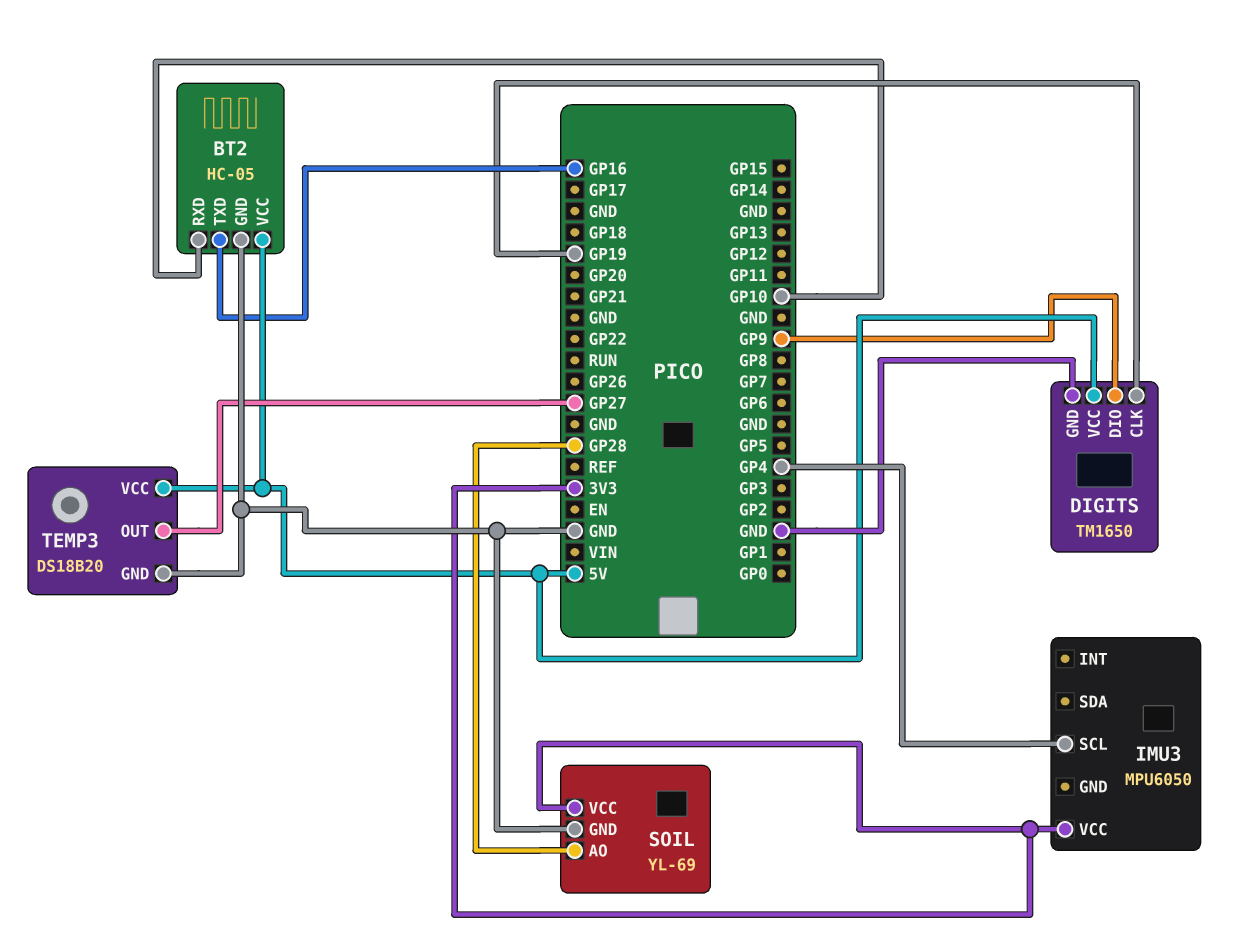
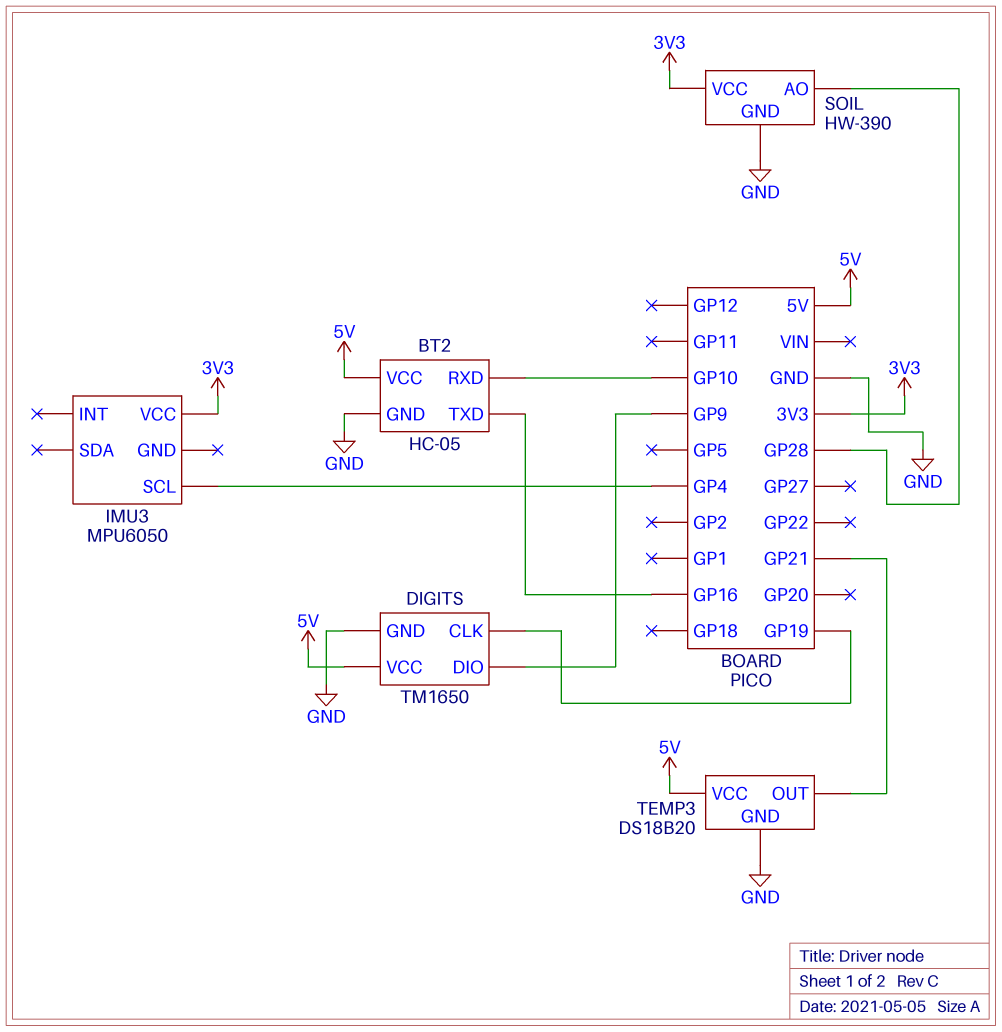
SOIL: YL-69 -> HW-390
TEMP3 pin OUT: GP27 -> GP21

